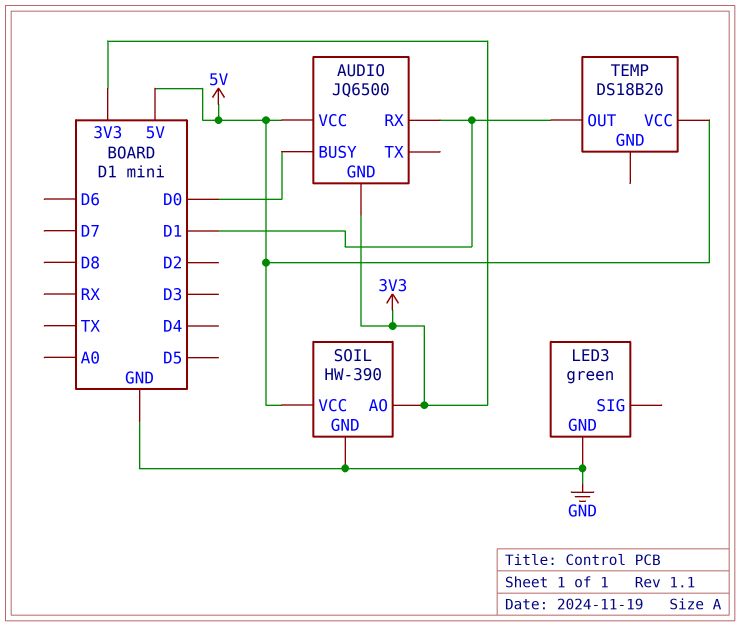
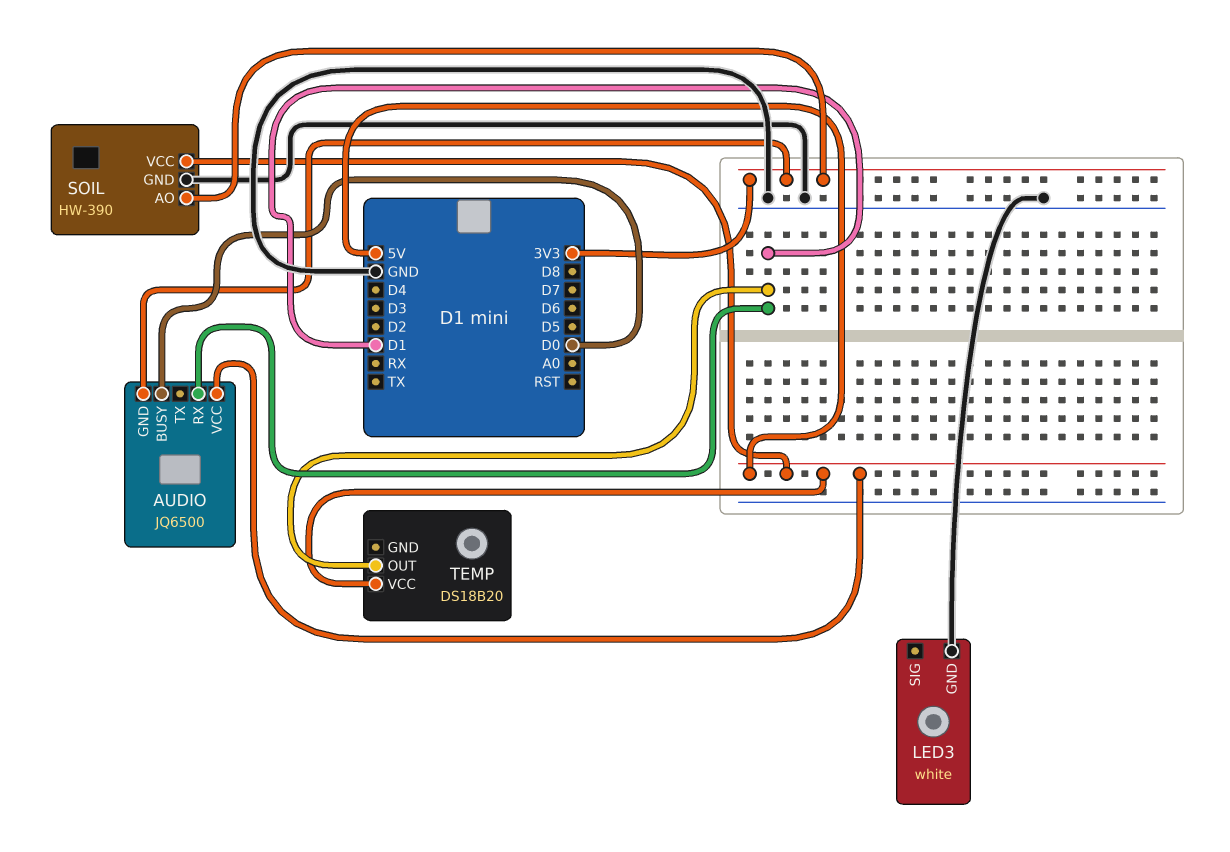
LED3: green -> white

